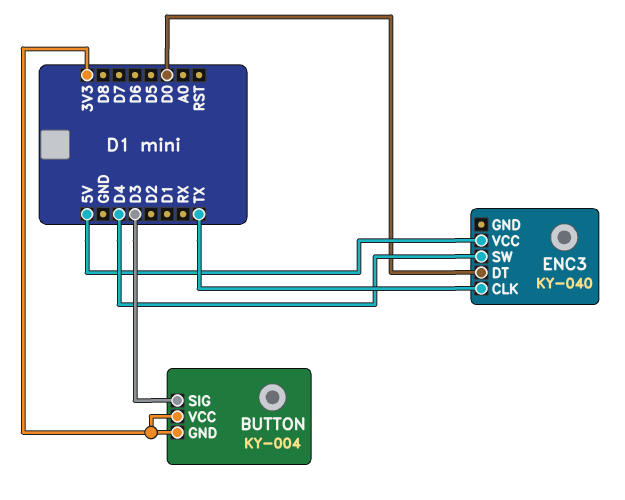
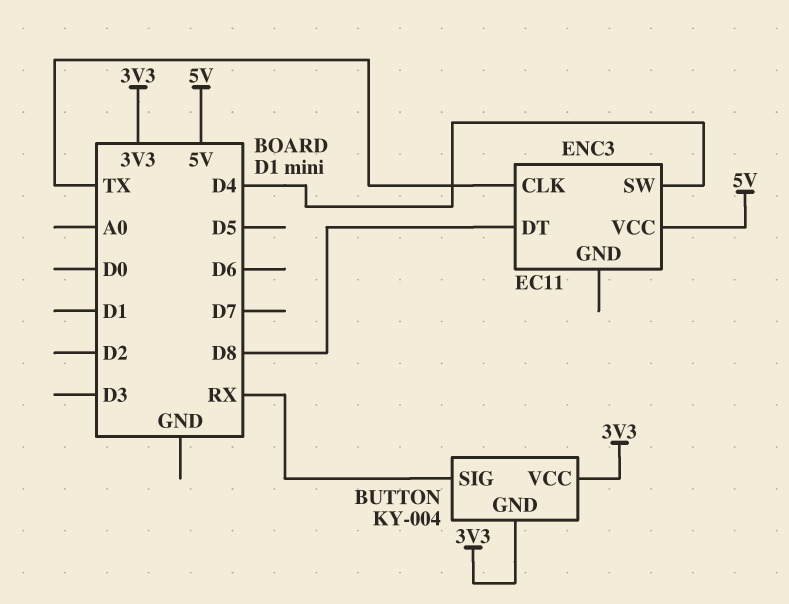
BUTTON pin SIG: D3 -> RX
ENC3: KY-040 -> EC11
ENC3 pin DT: D0 -> D8

